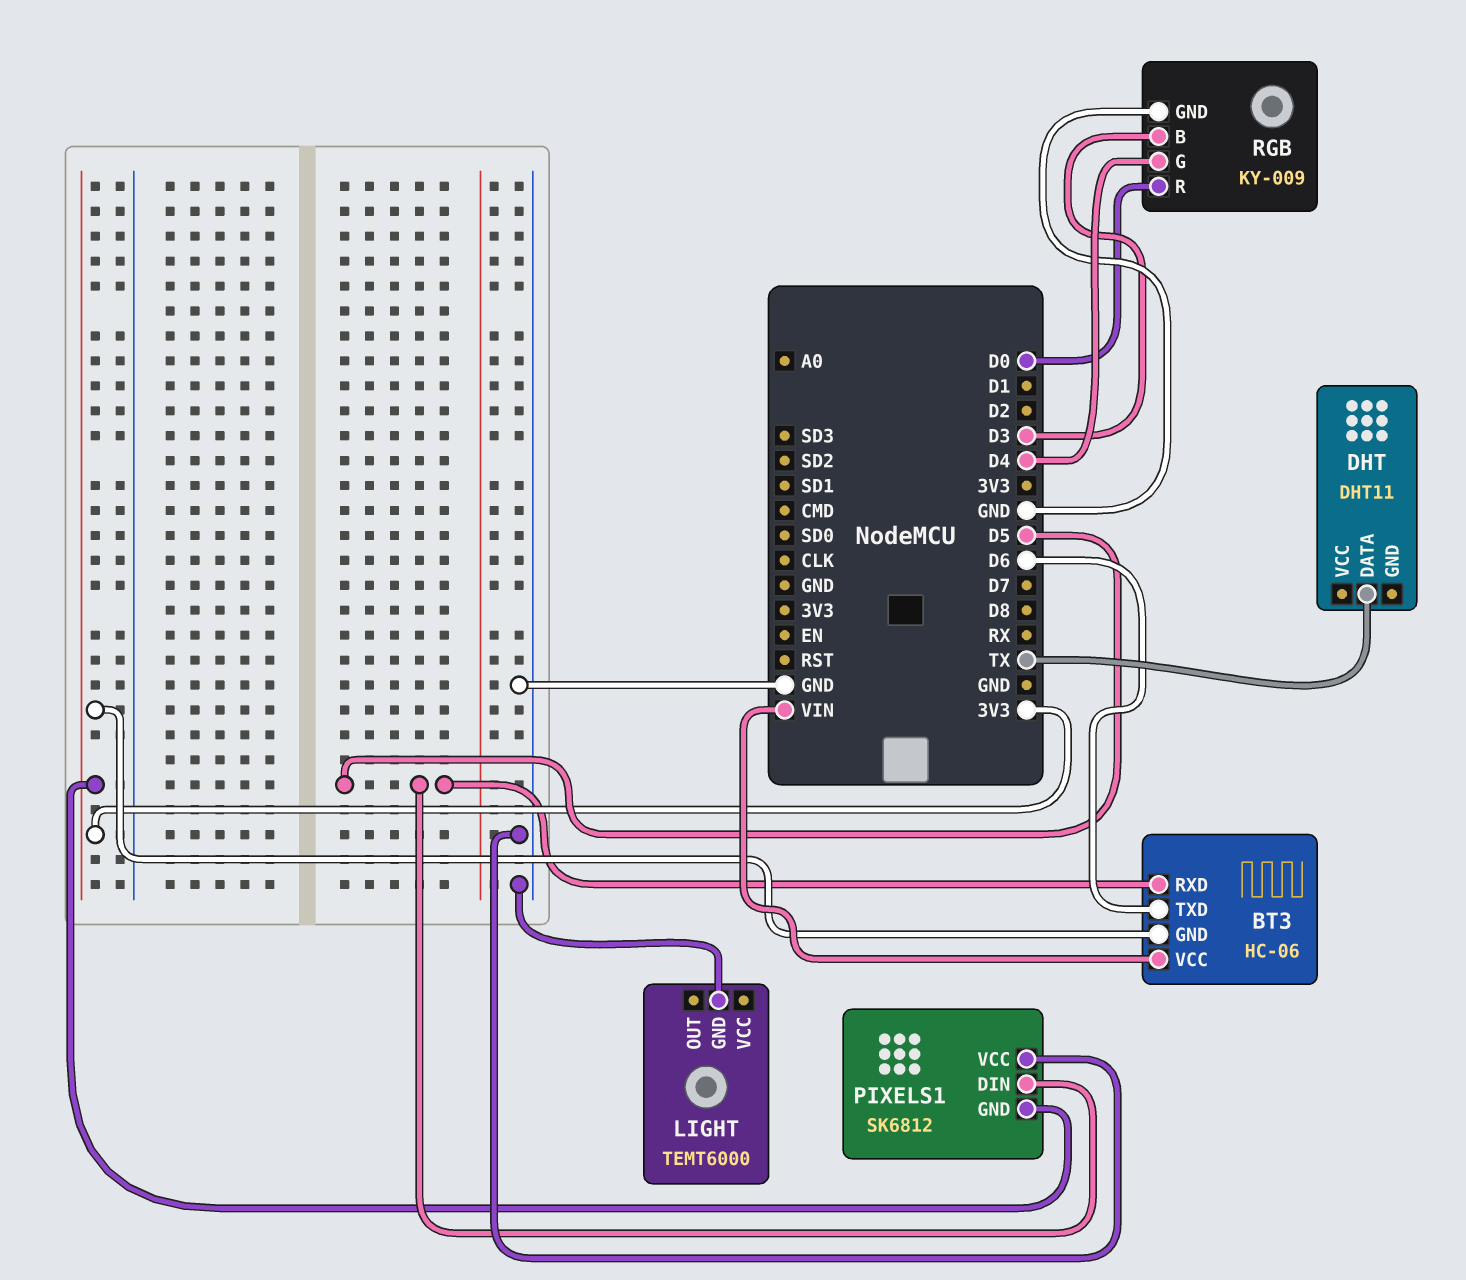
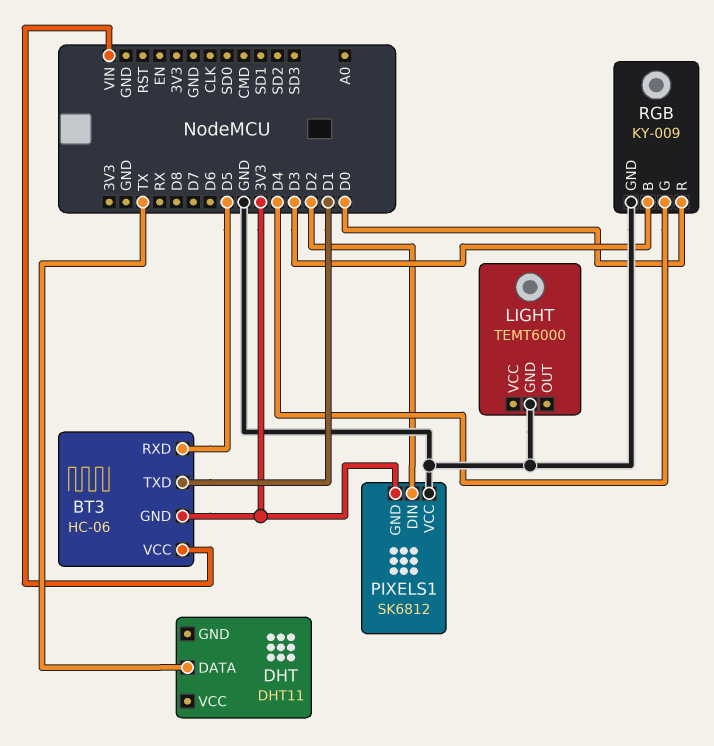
BT3 pin TXD: D6 -> D1
PIXELS1 pin DIN: D5 -> D2

